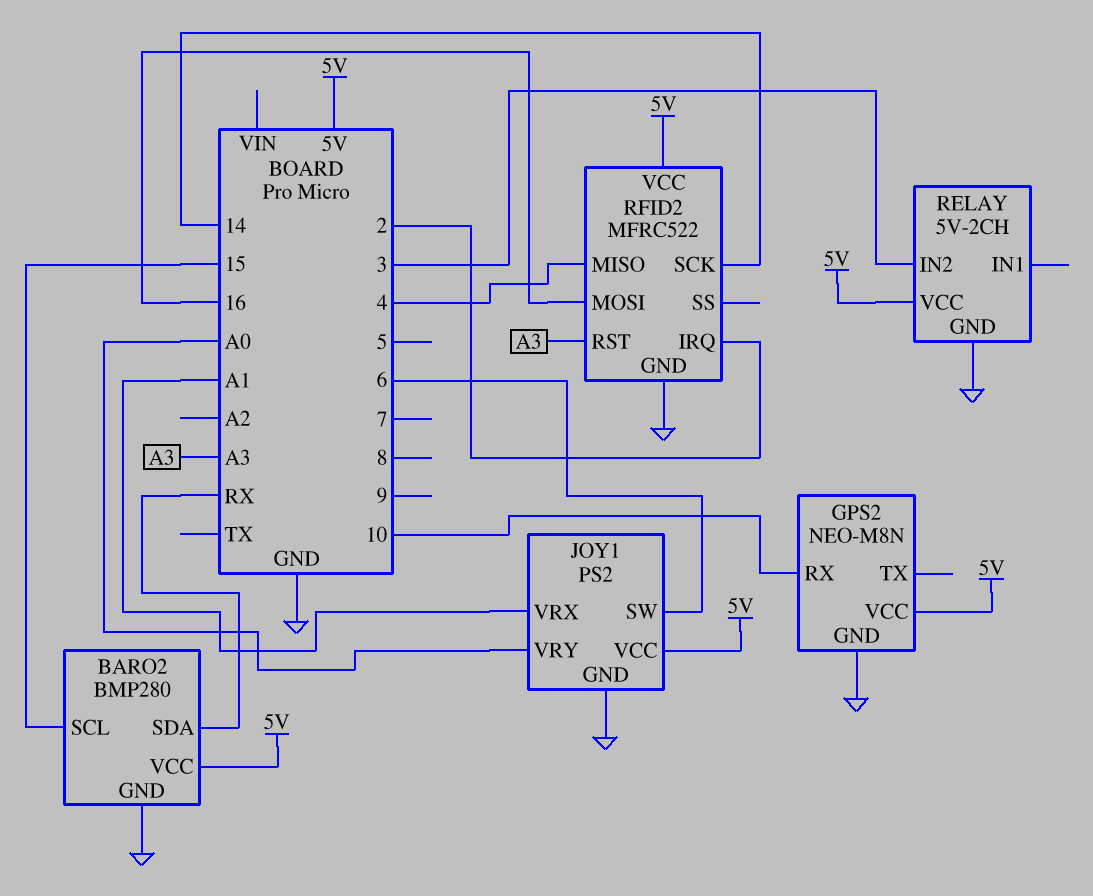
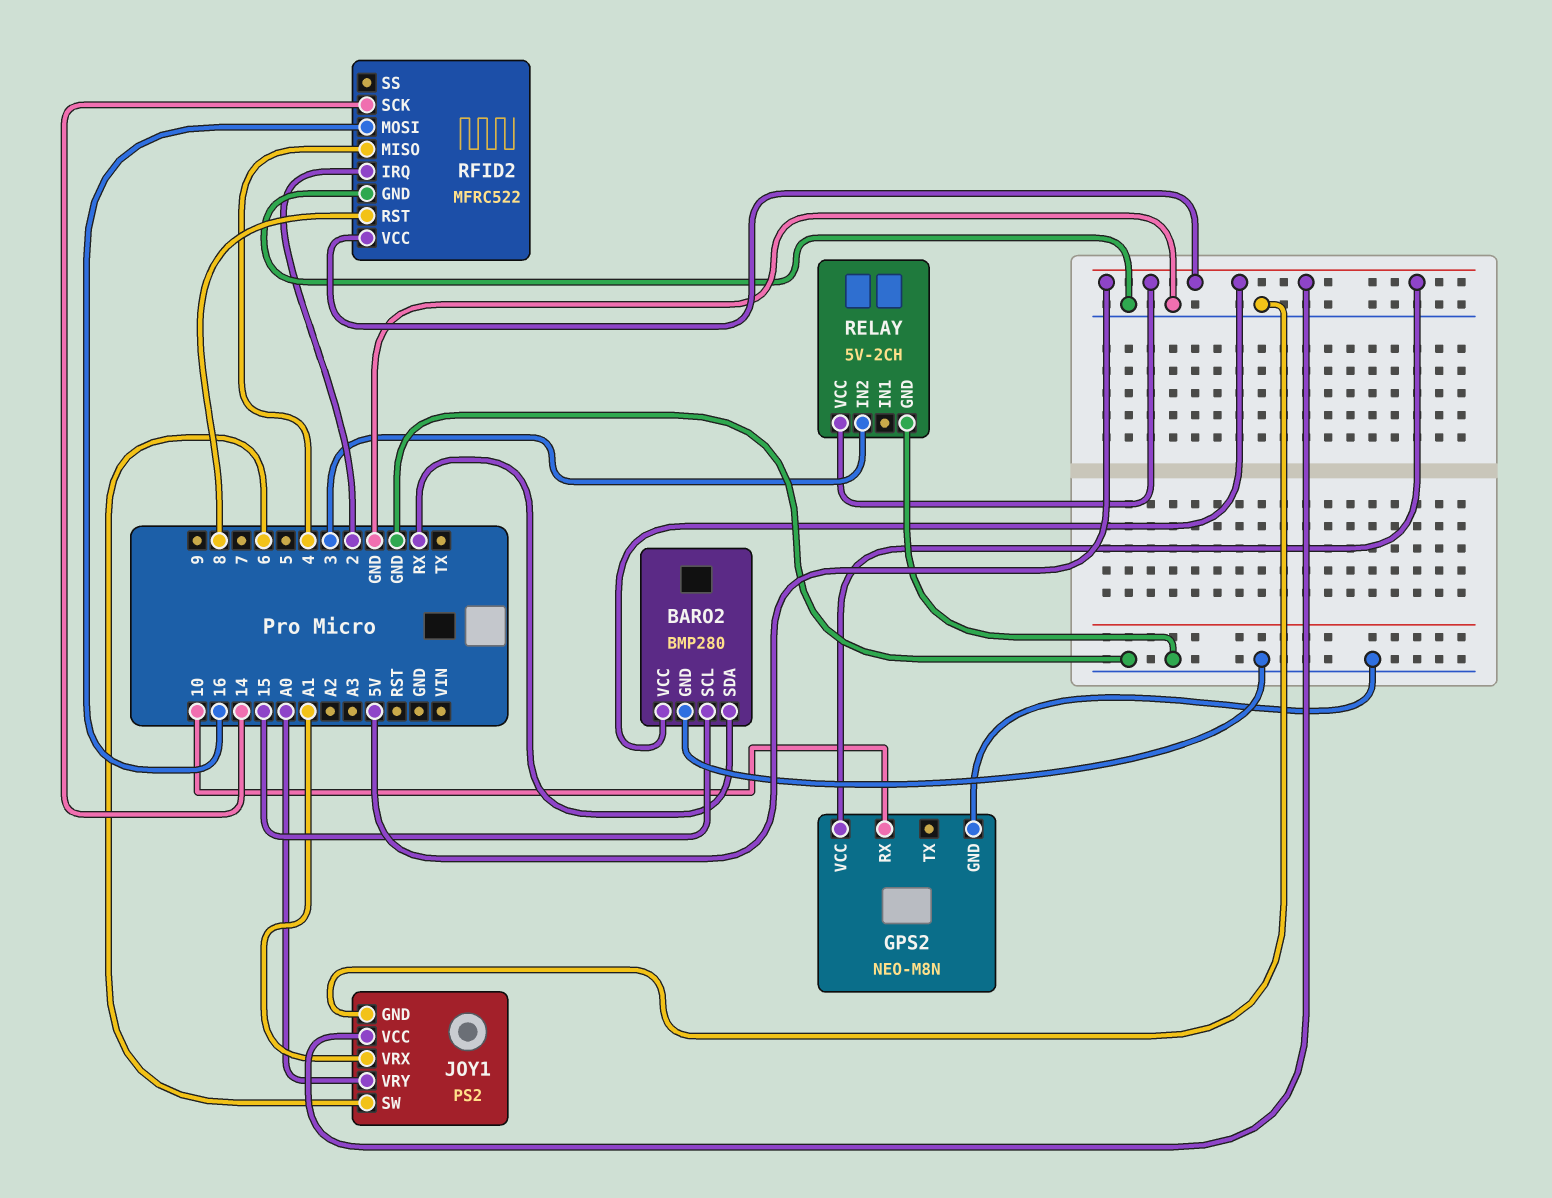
RFID2 pin RST: A3 -> 8

